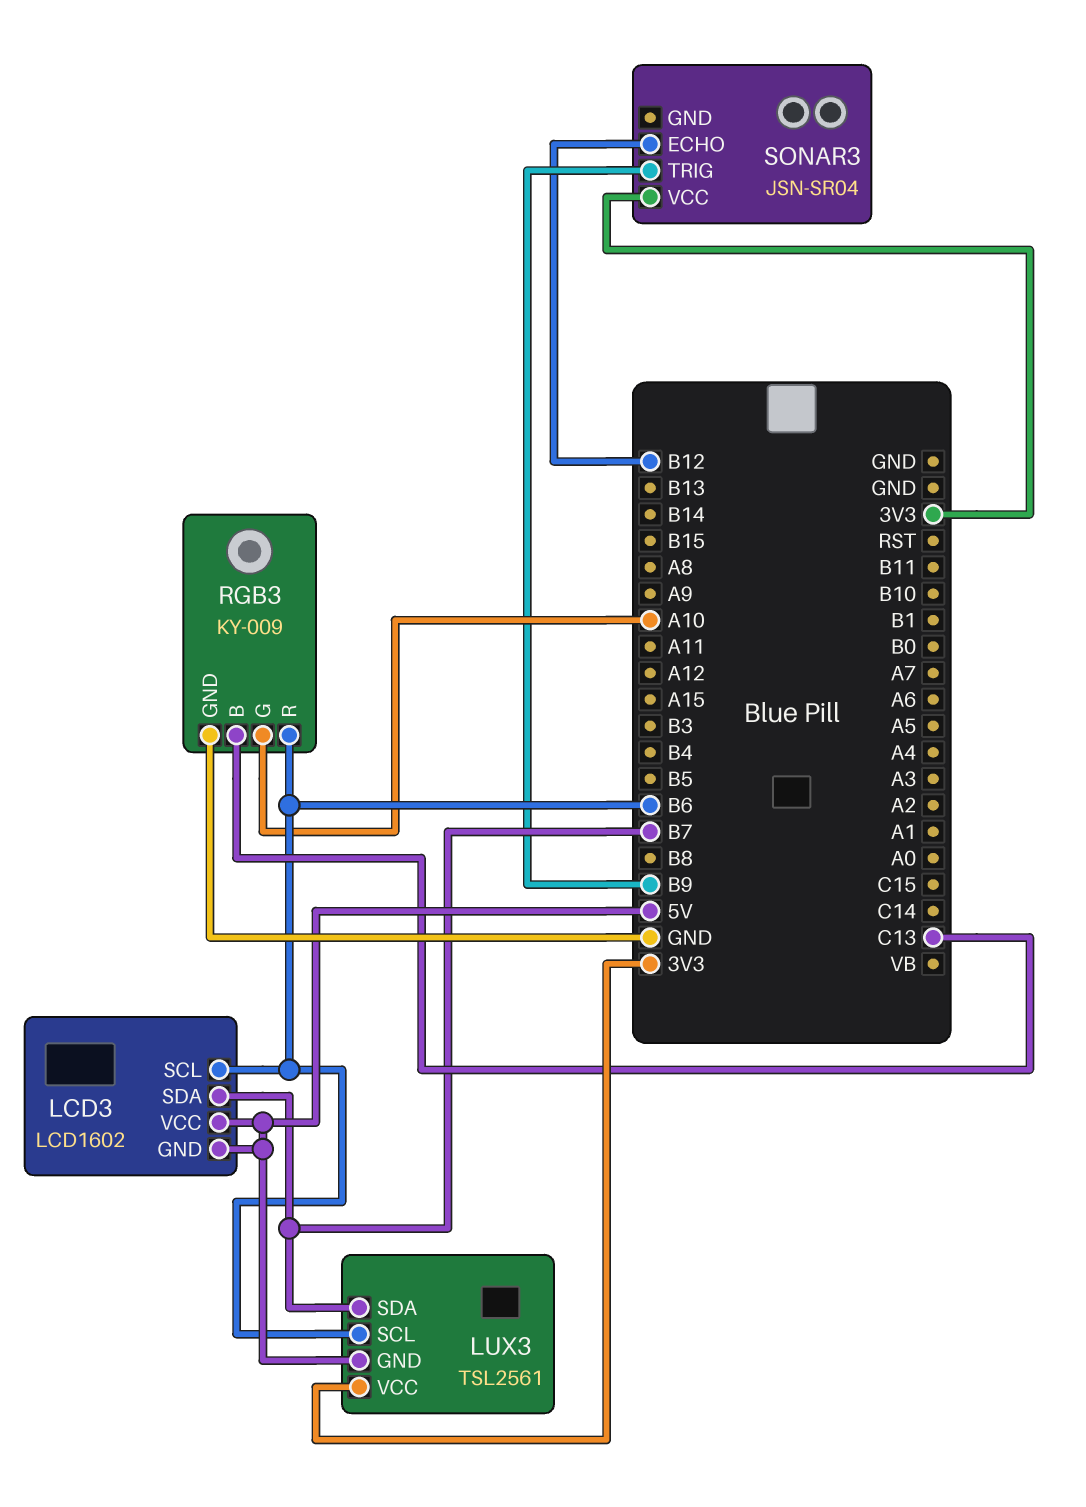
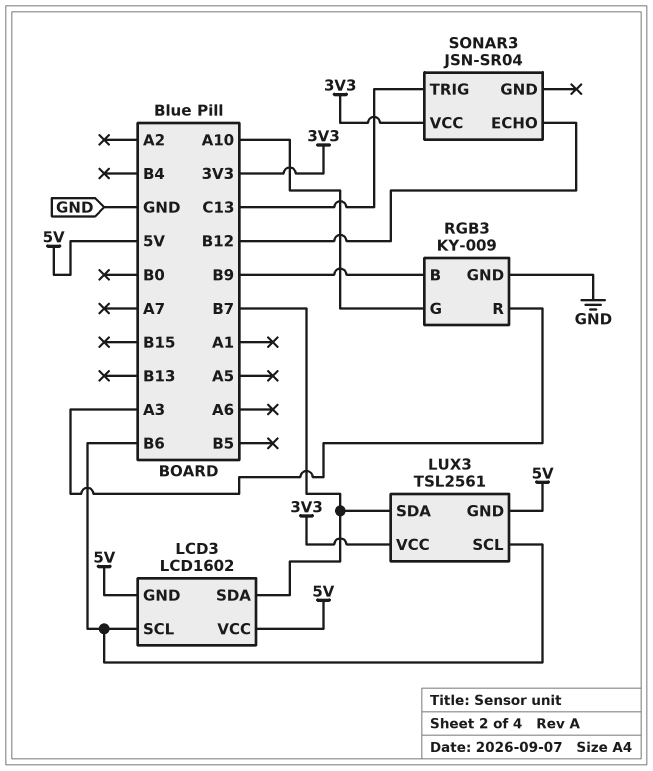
RGB3 pin B: C13 -> B9
RGB3 pin R: B6 -> A3
SONAR3 pin TRIG: B9 -> C13

